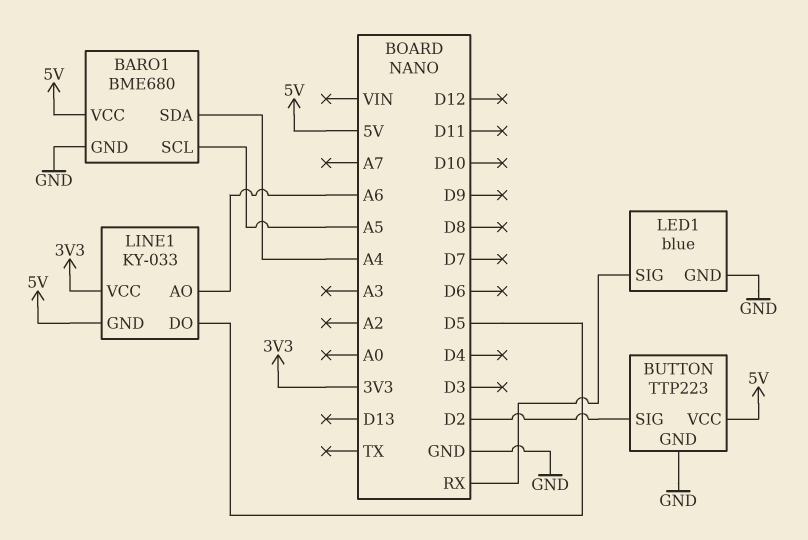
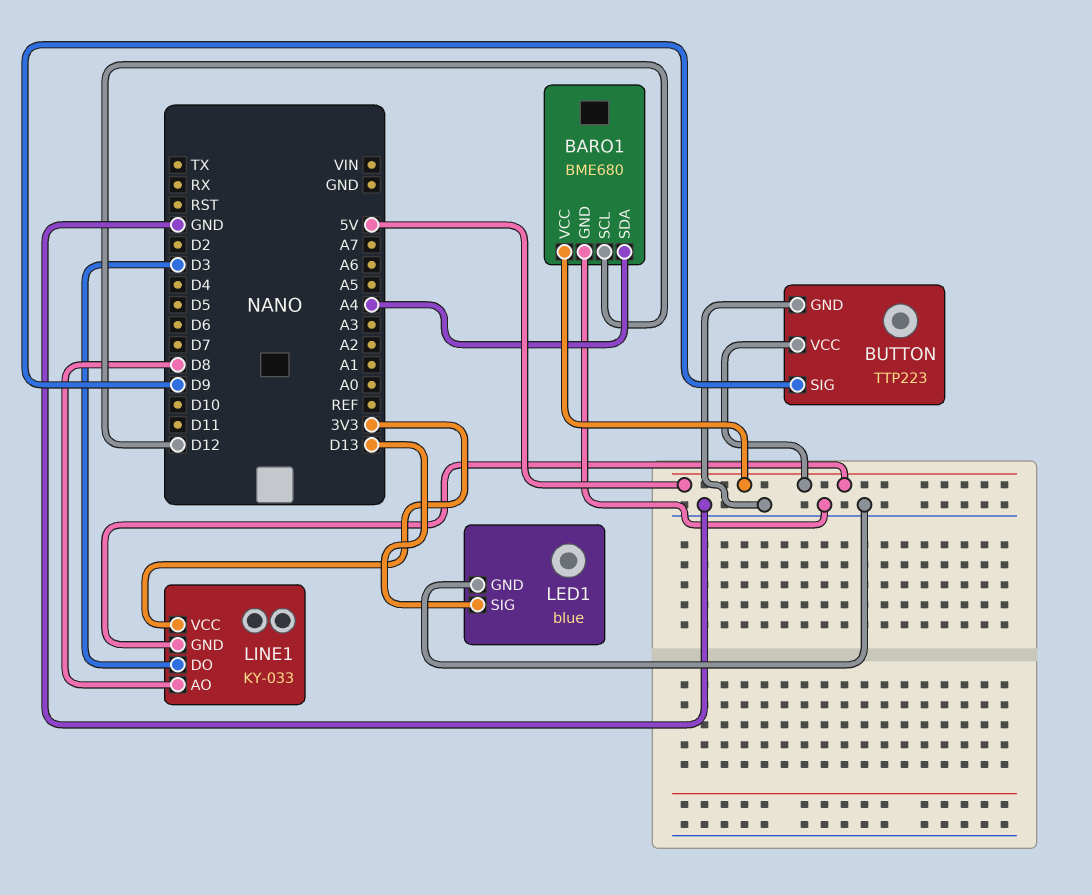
BARO1 pin SCL: A5 -> D12
BUTTON pin SIG: D2 -> D9
LED1 pin SIG: RX -> D13
LINE1 pin AO: A6 -> D8
LINE1 pin DO: D5 -> D3

